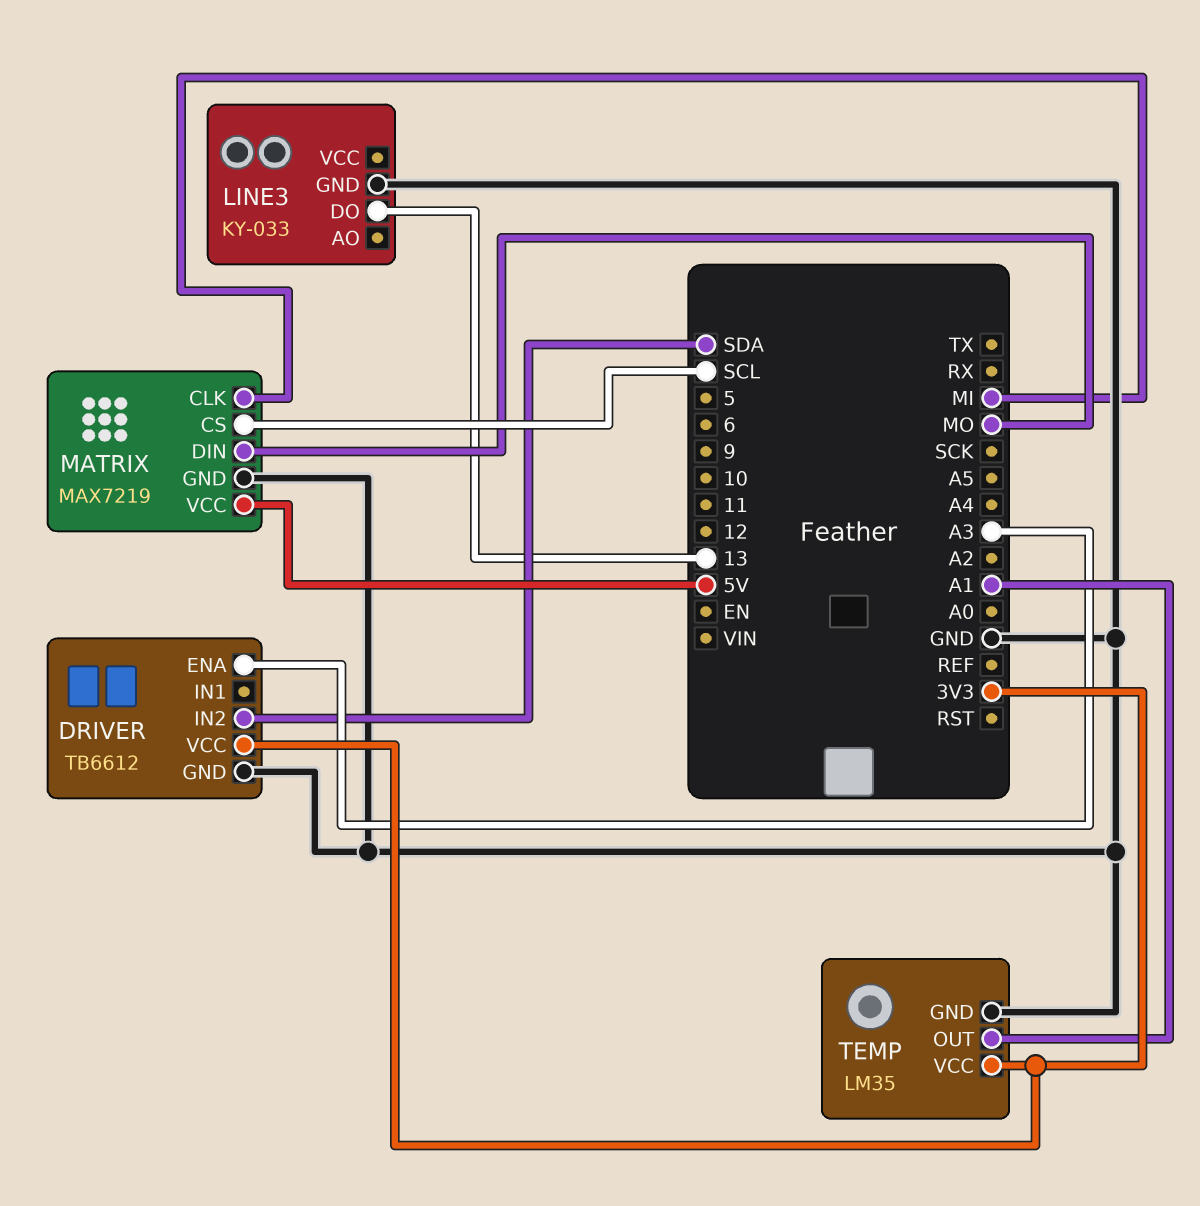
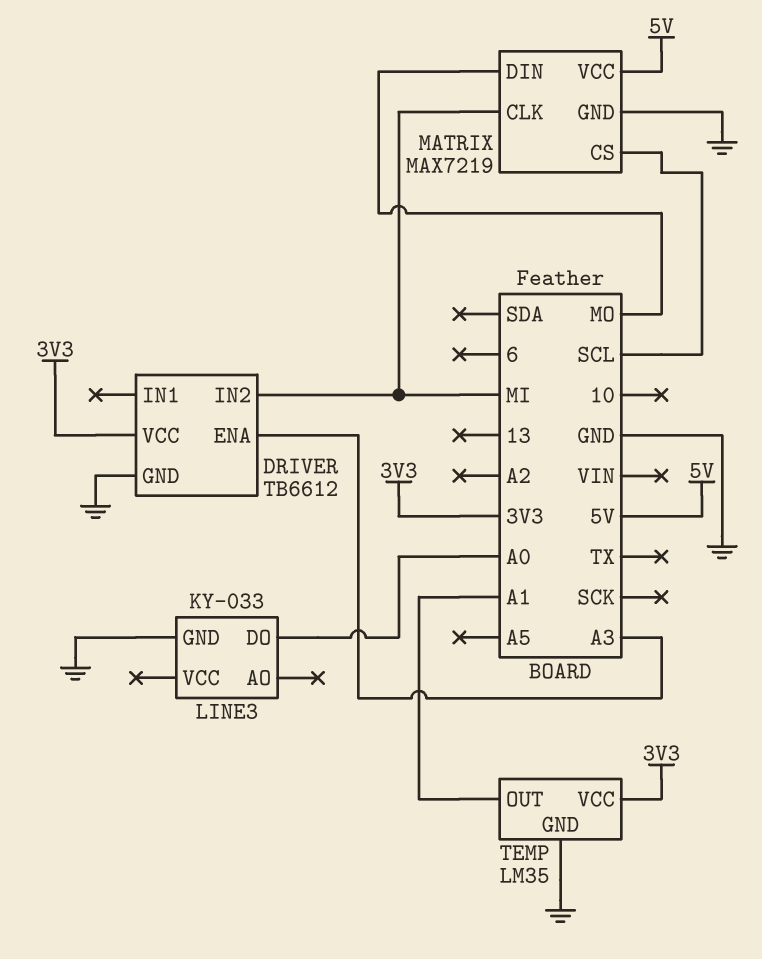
DRIVER pin IN2: SDA -> MI
LINE3 pin DO: 13 -> A0

